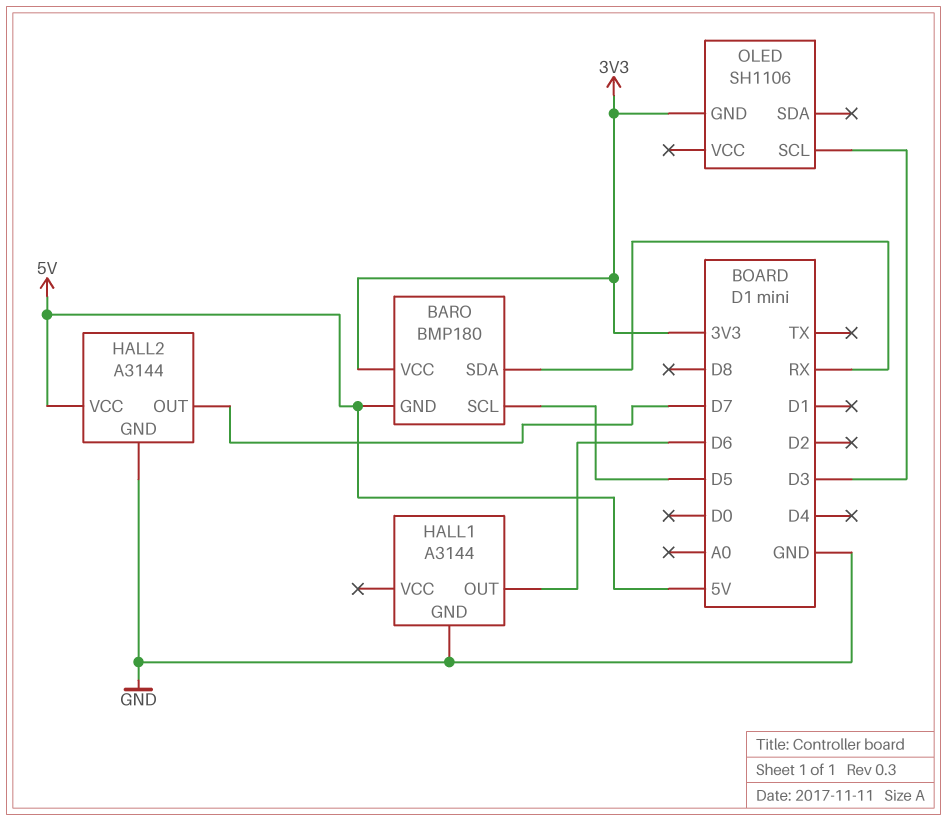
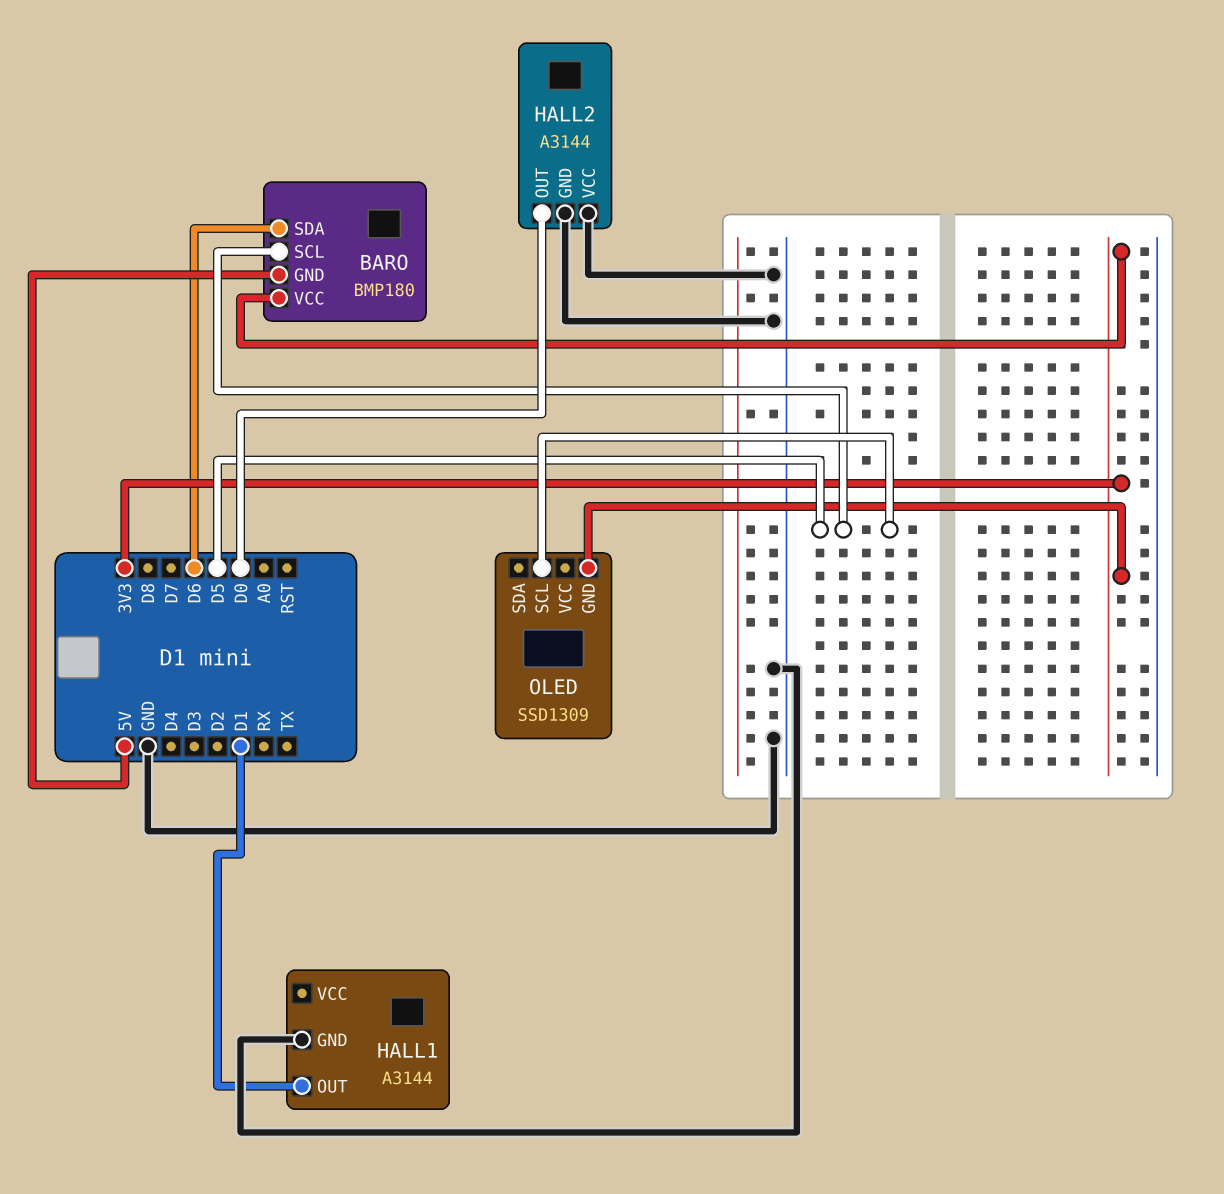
BARO pin SDA: RX -> D6
HALL1 pin OUT: D6 -> D1
HALL2 pin OUT: D7 -> D0
HALL2 pin VCC: 5V -> GND
OLED: SH1106 -> SSD1309
OLED pin SCL: D3 -> D5

